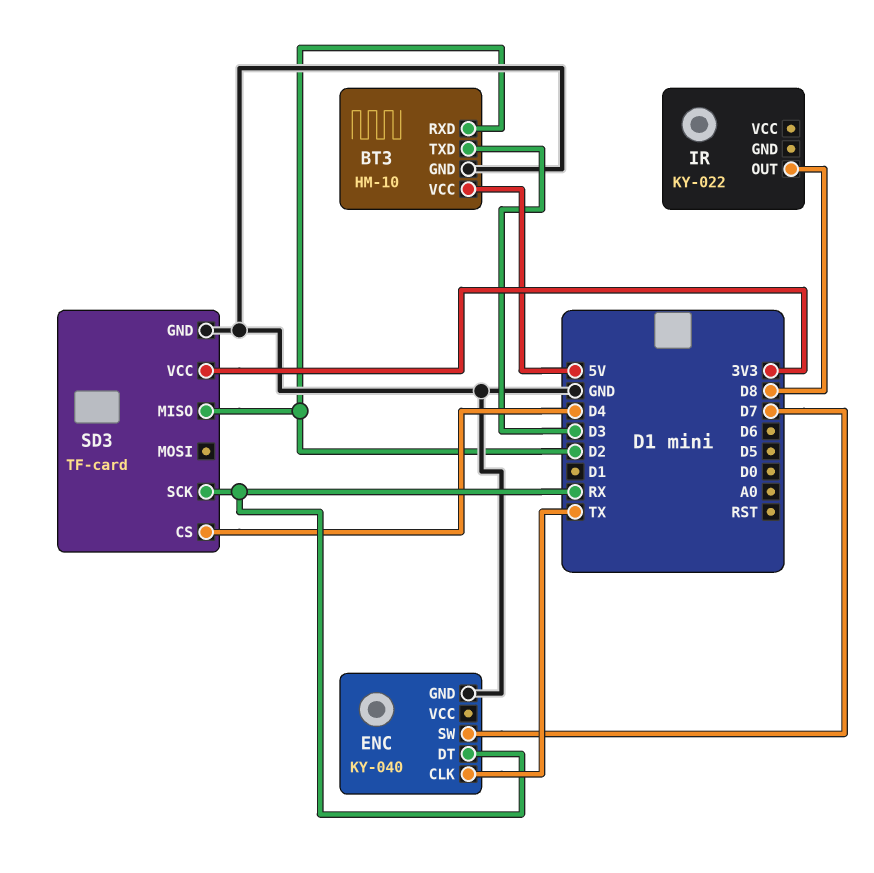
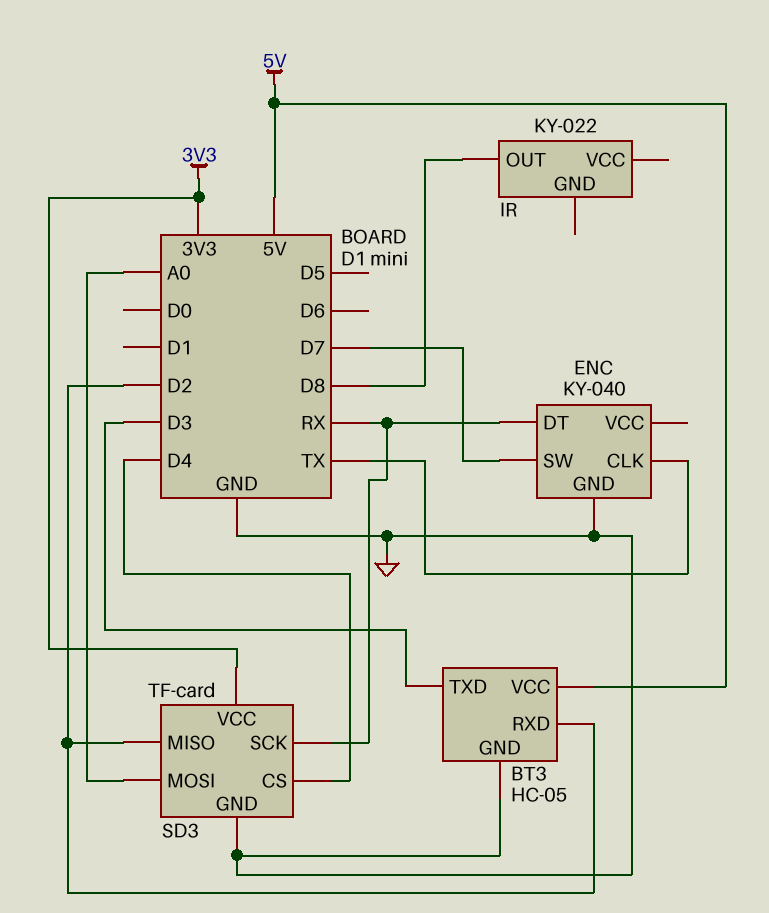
BT3: HM-10 -> HC-05
SD3 pin MOSI: none -> A0

